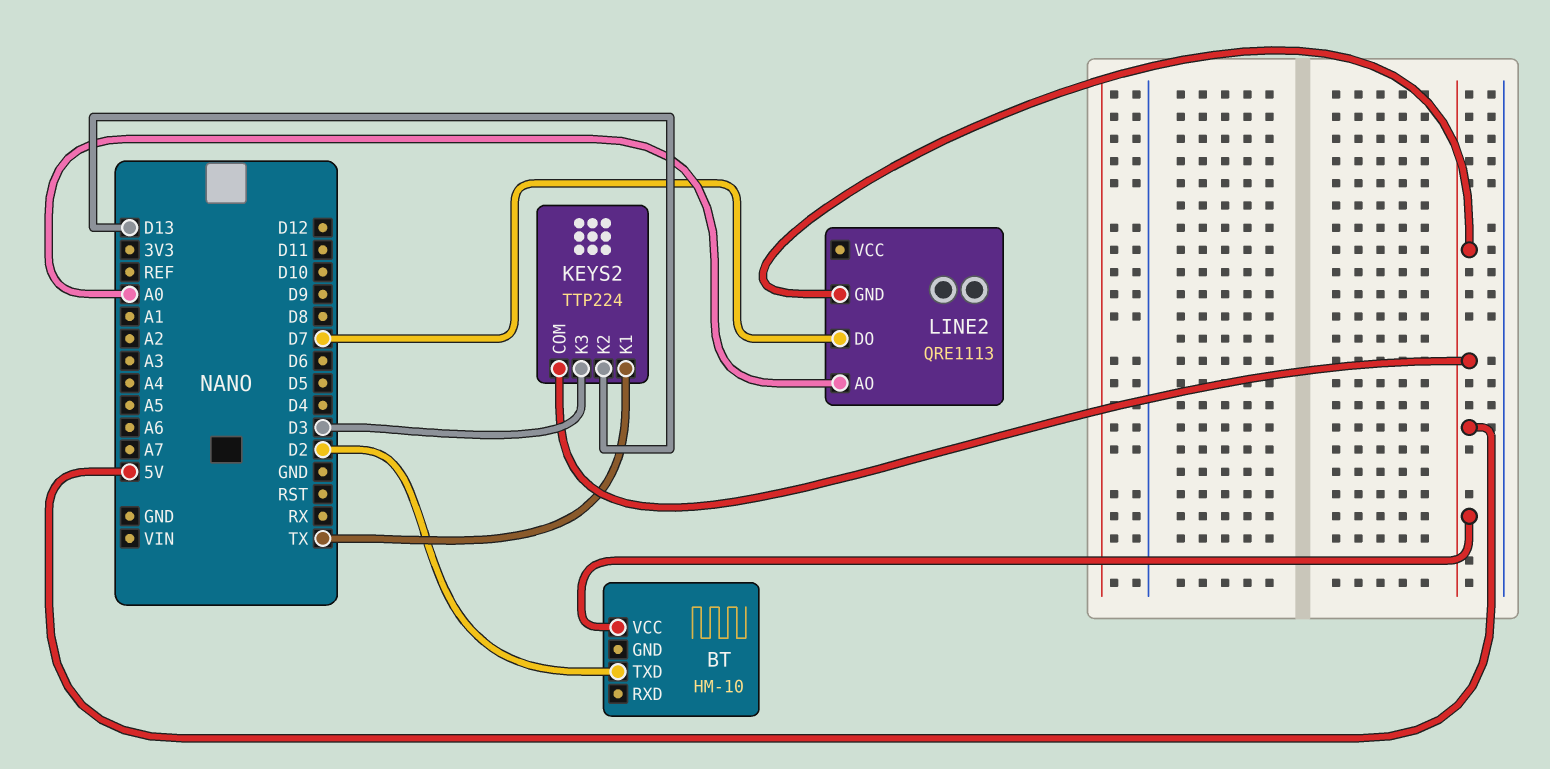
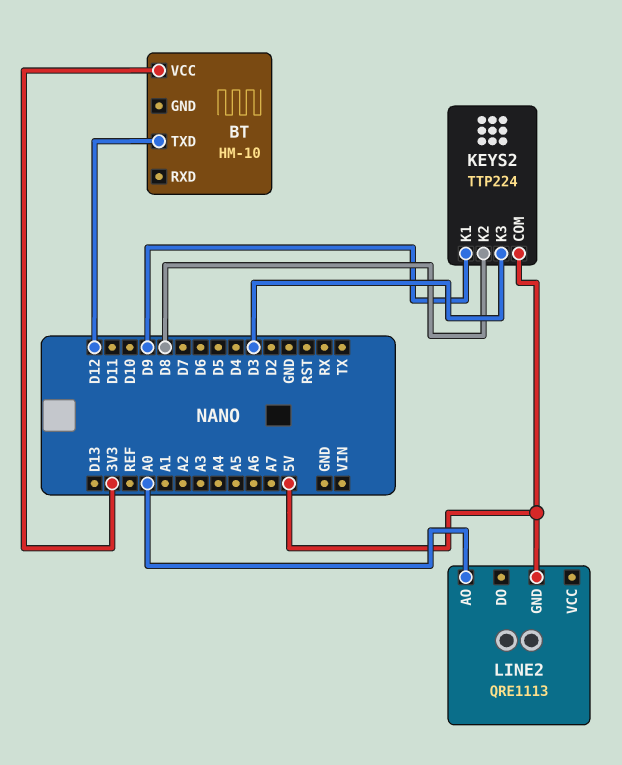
BT pin TXD: D2 -> D12
BT pin VCC: 5V -> 3V3
KEYS2 pin K1: TX -> D9
KEYS2 pin K2: D13 -> D8
LINE2 pin DO: D7 -> none

